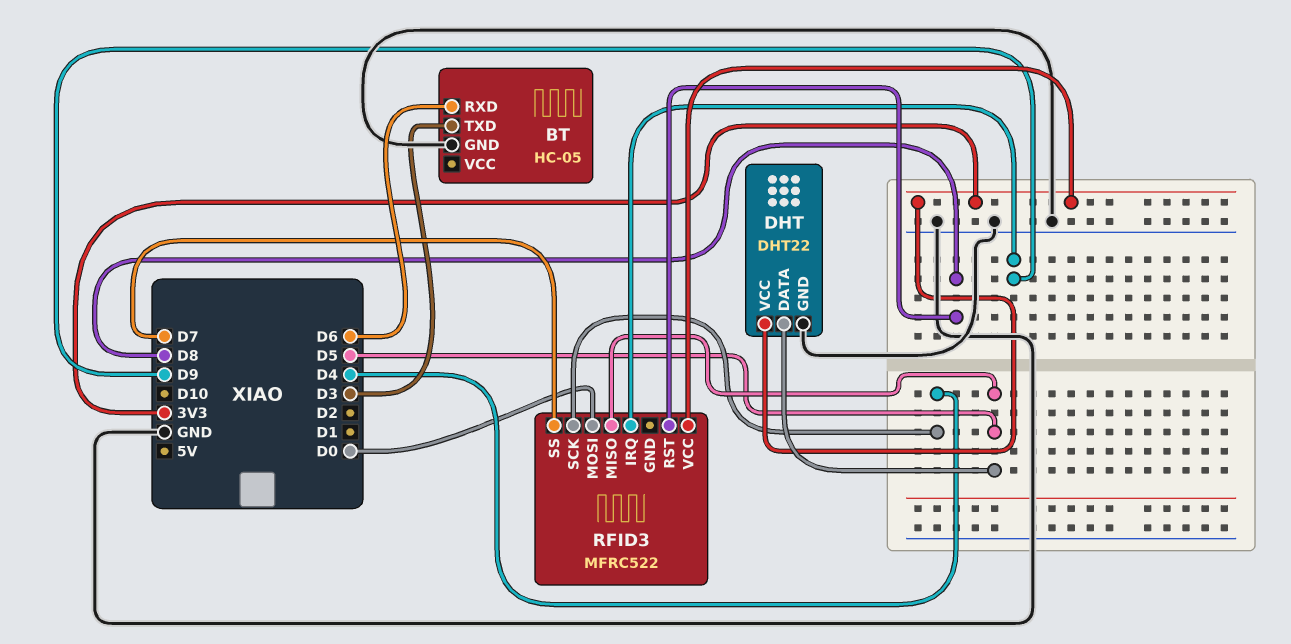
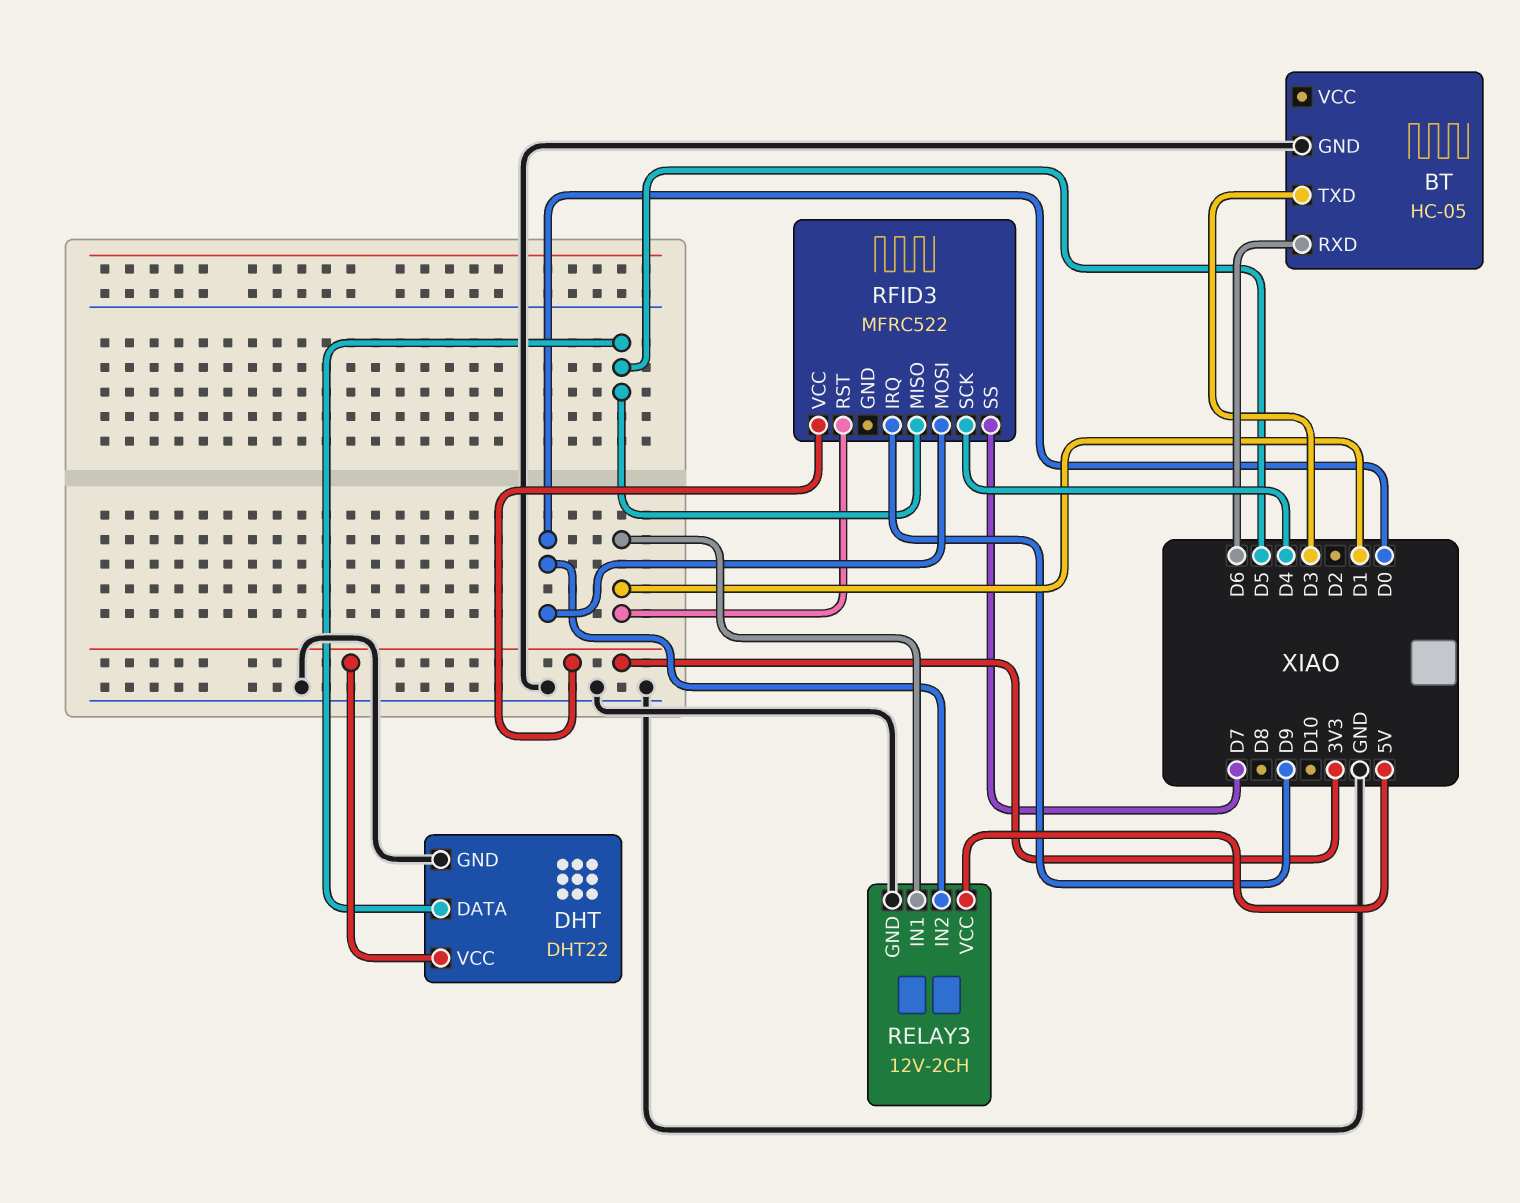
RELAY3: none -> 12V-2CH
RELAY3 pin GND: none -> GND
RELAY3 pin IN1: none -> D1
RELAY3 pin IN2: none -> D0
RELAY3 pin VCC: none -> 5V
RFID3 pin RST: D8 -> D1

